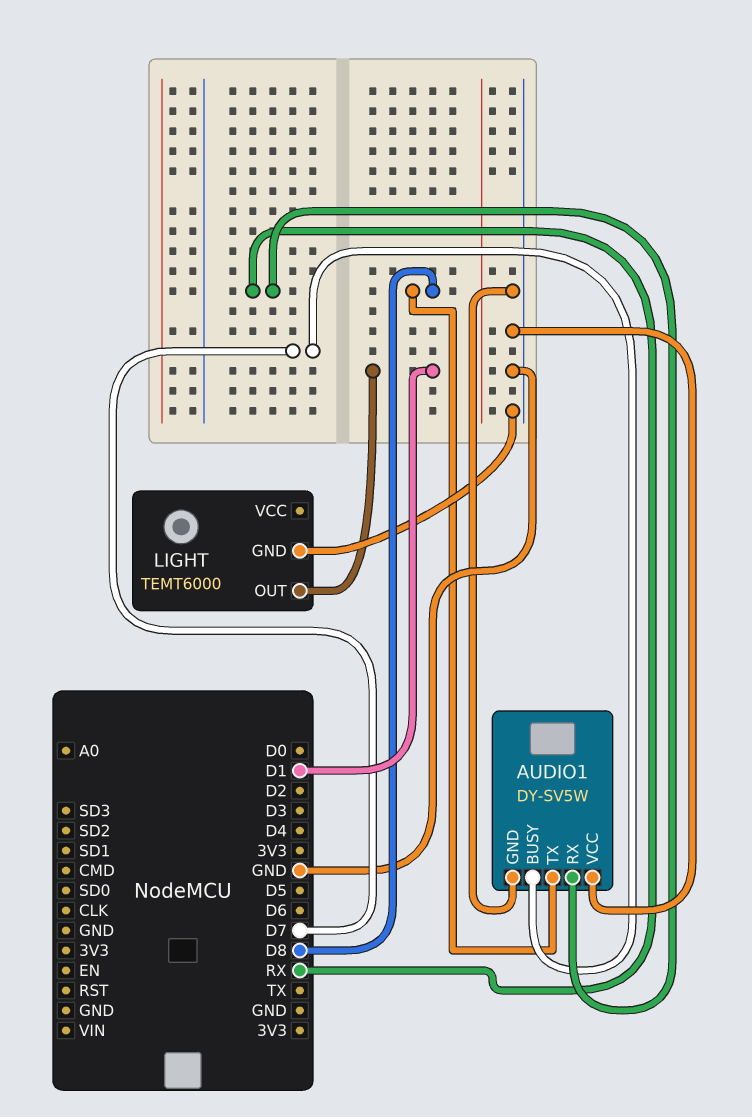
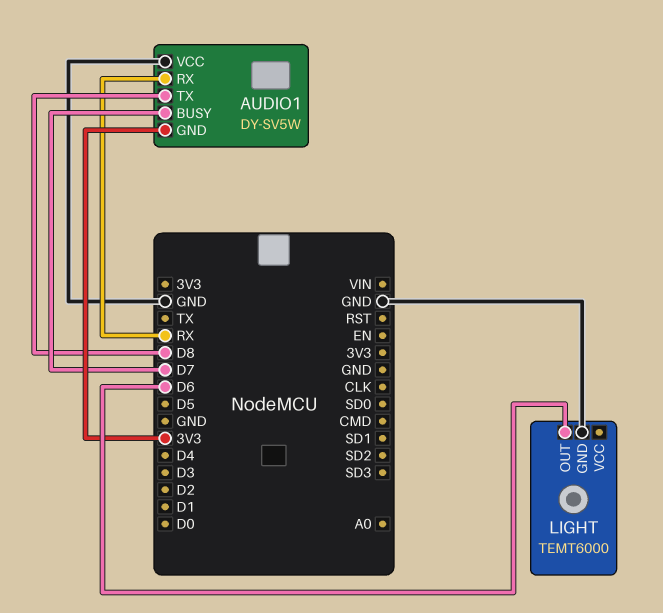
AUDIO1 pin GND: GND -> 3V3
LIGHT pin OUT: D1 -> D6

